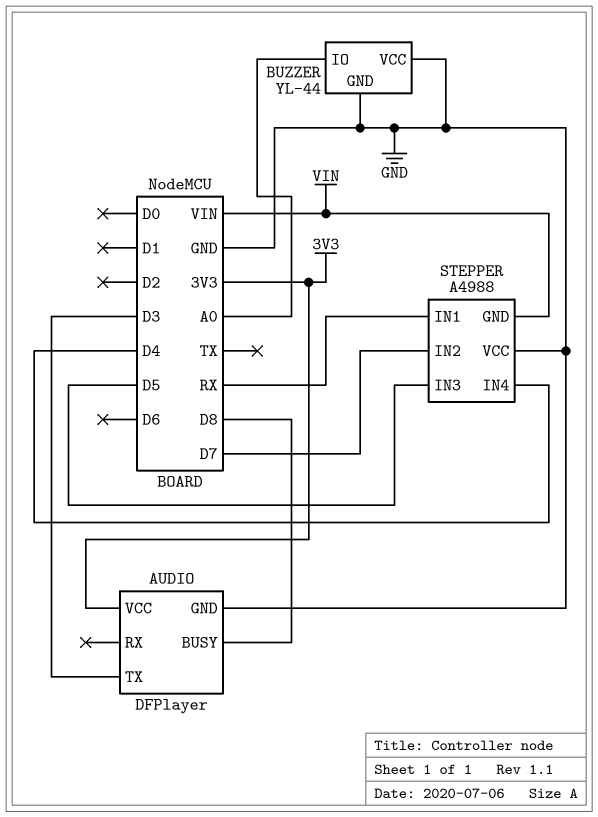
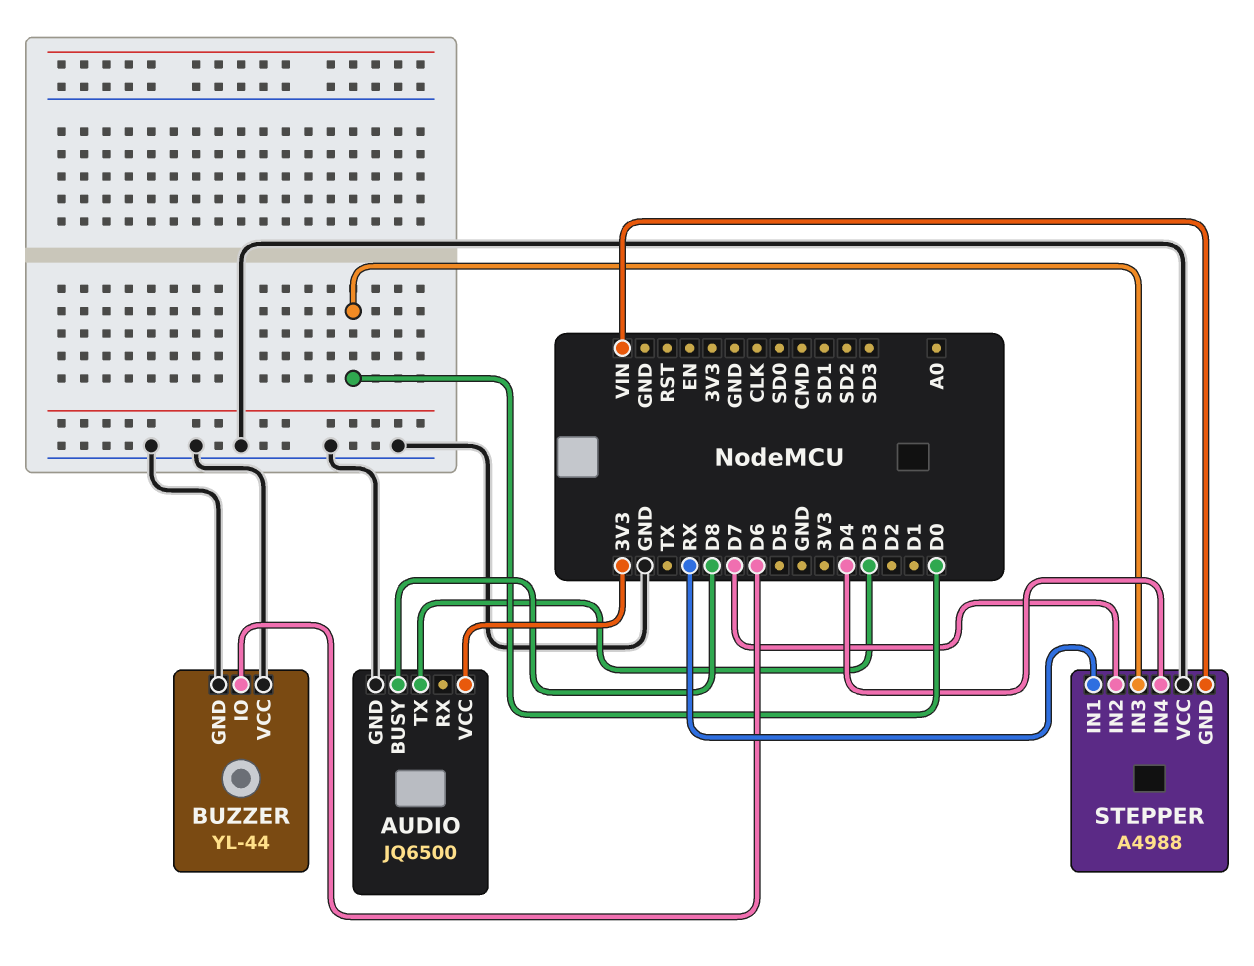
AUDIO: DFPlayer -> JQ6500
BUZZER pin IO: A0 -> D6
STEPPER pin IN3: D5 -> D0

